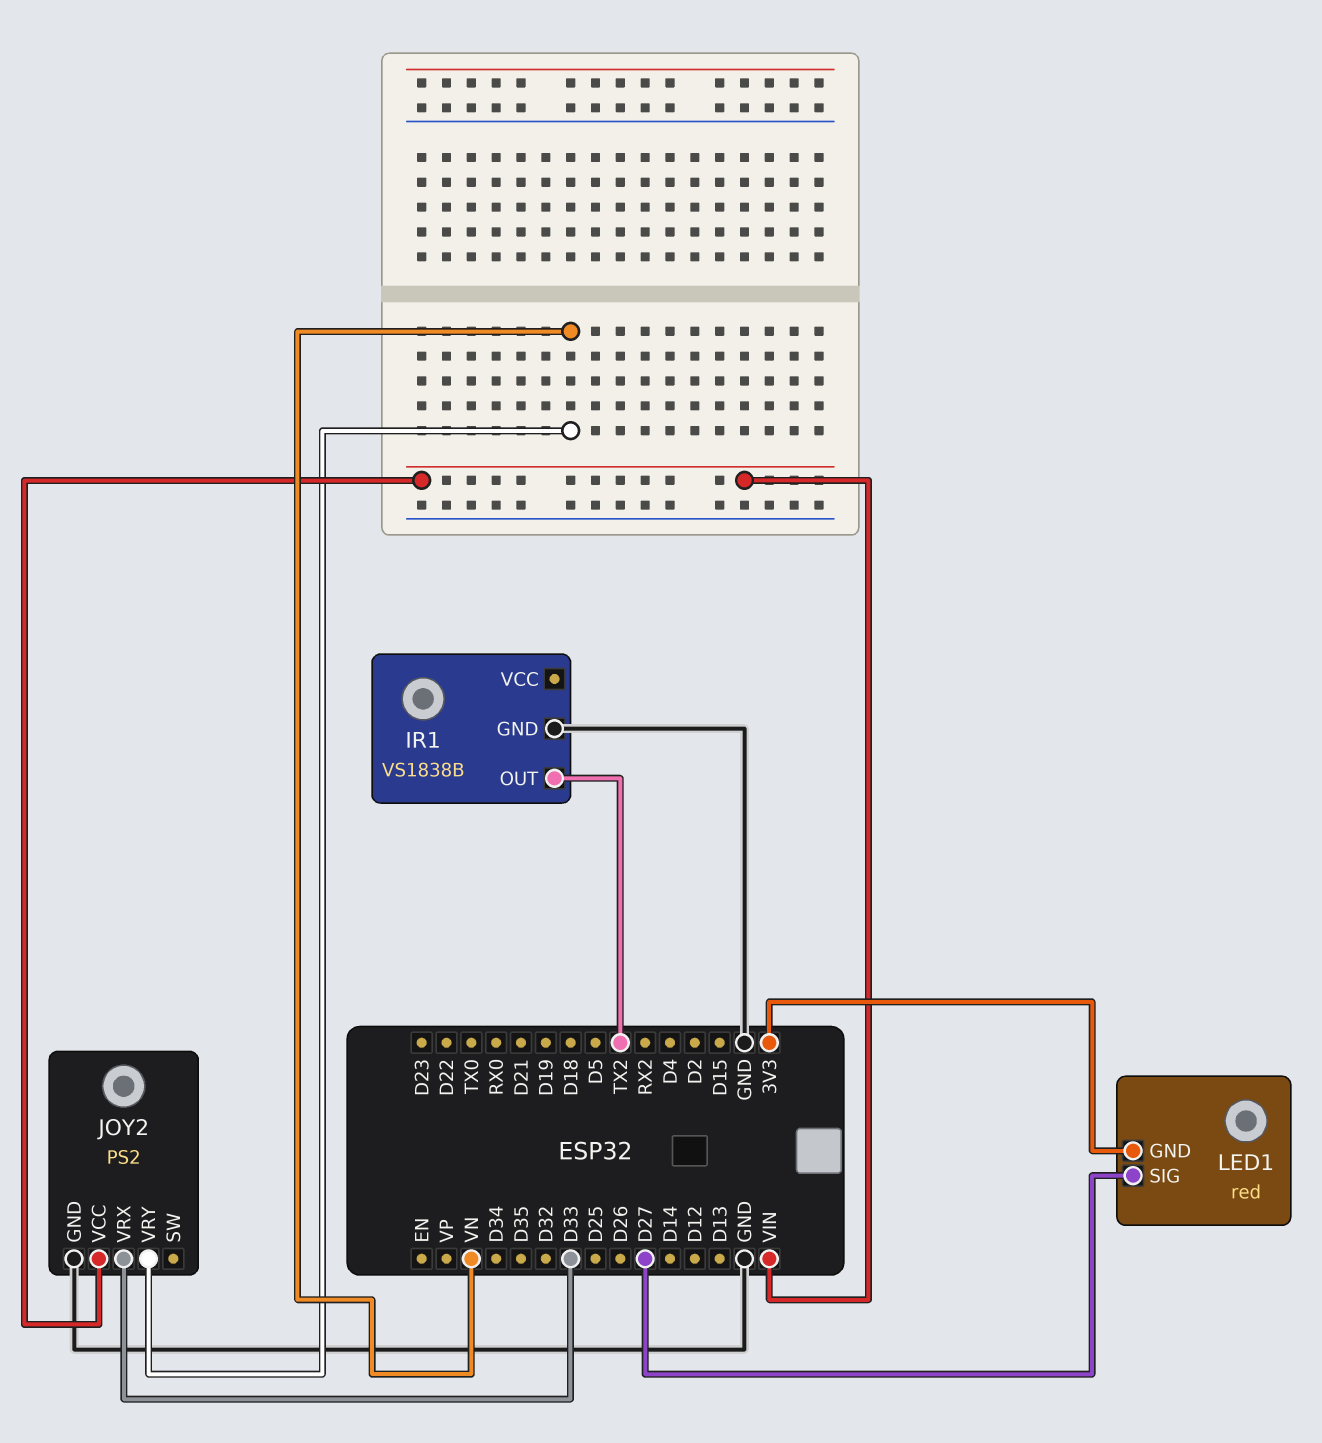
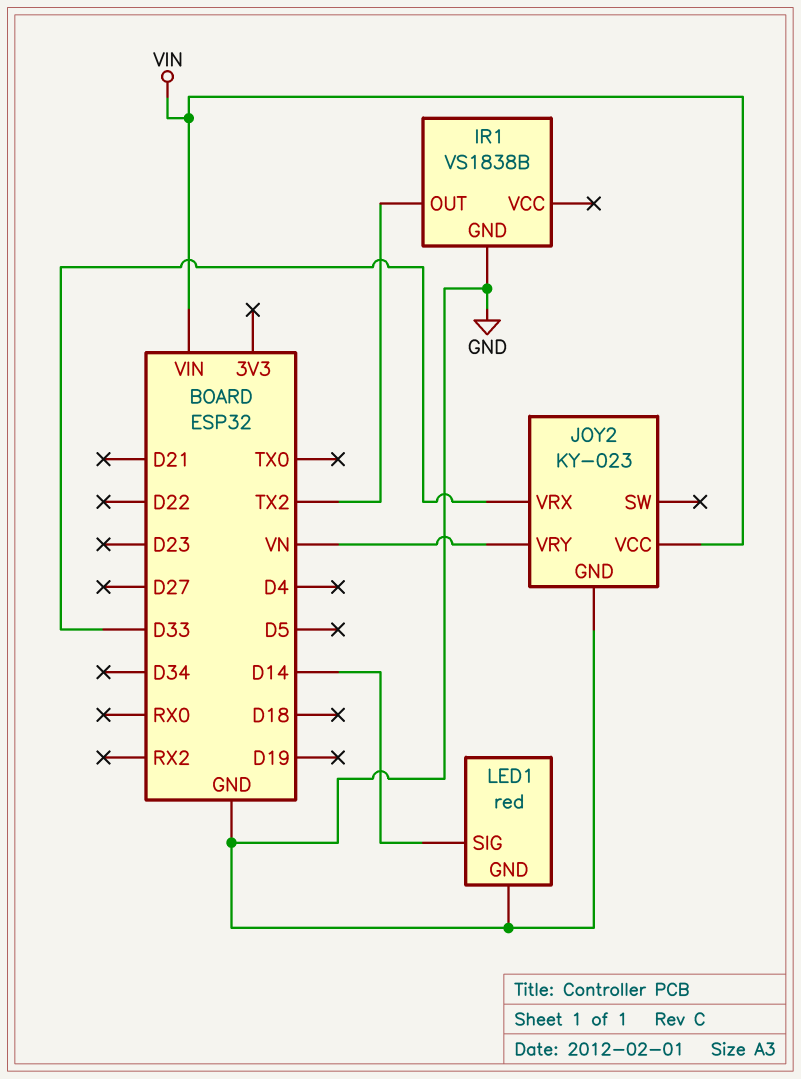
JOY2: PS2 -> KY-023
LED1 pin GND: 3V3 -> GND
LED1 pin SIG: D27 -> D14

